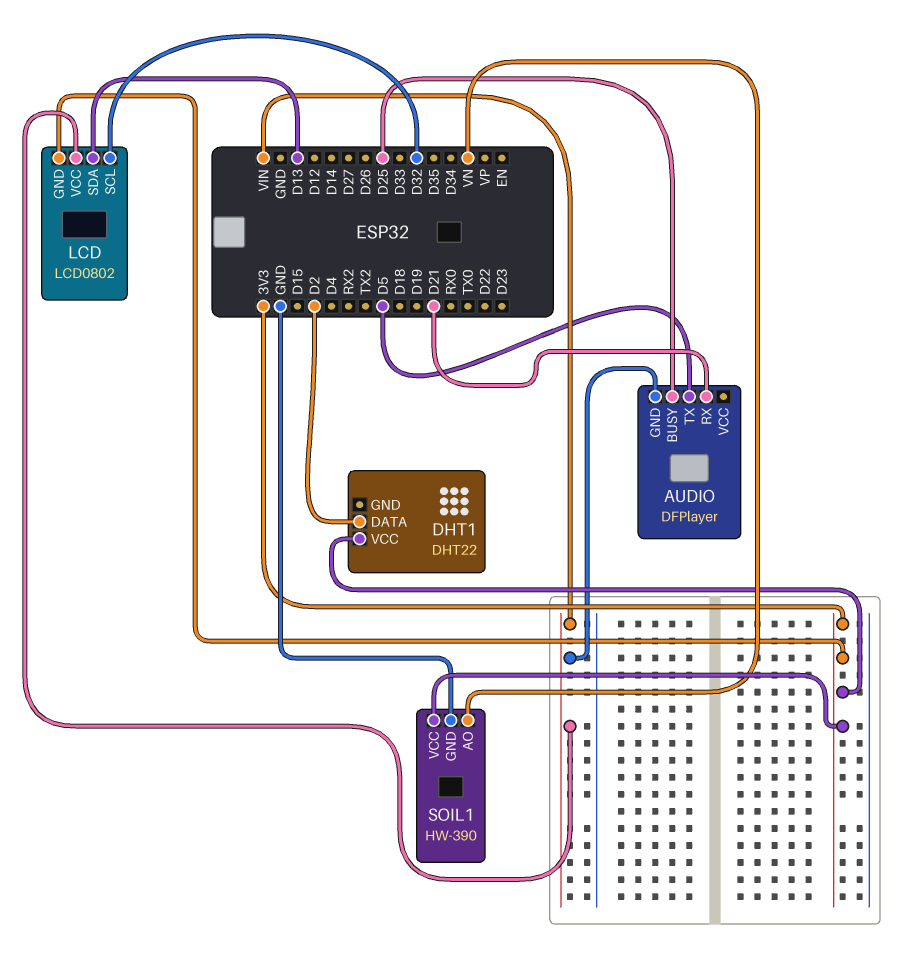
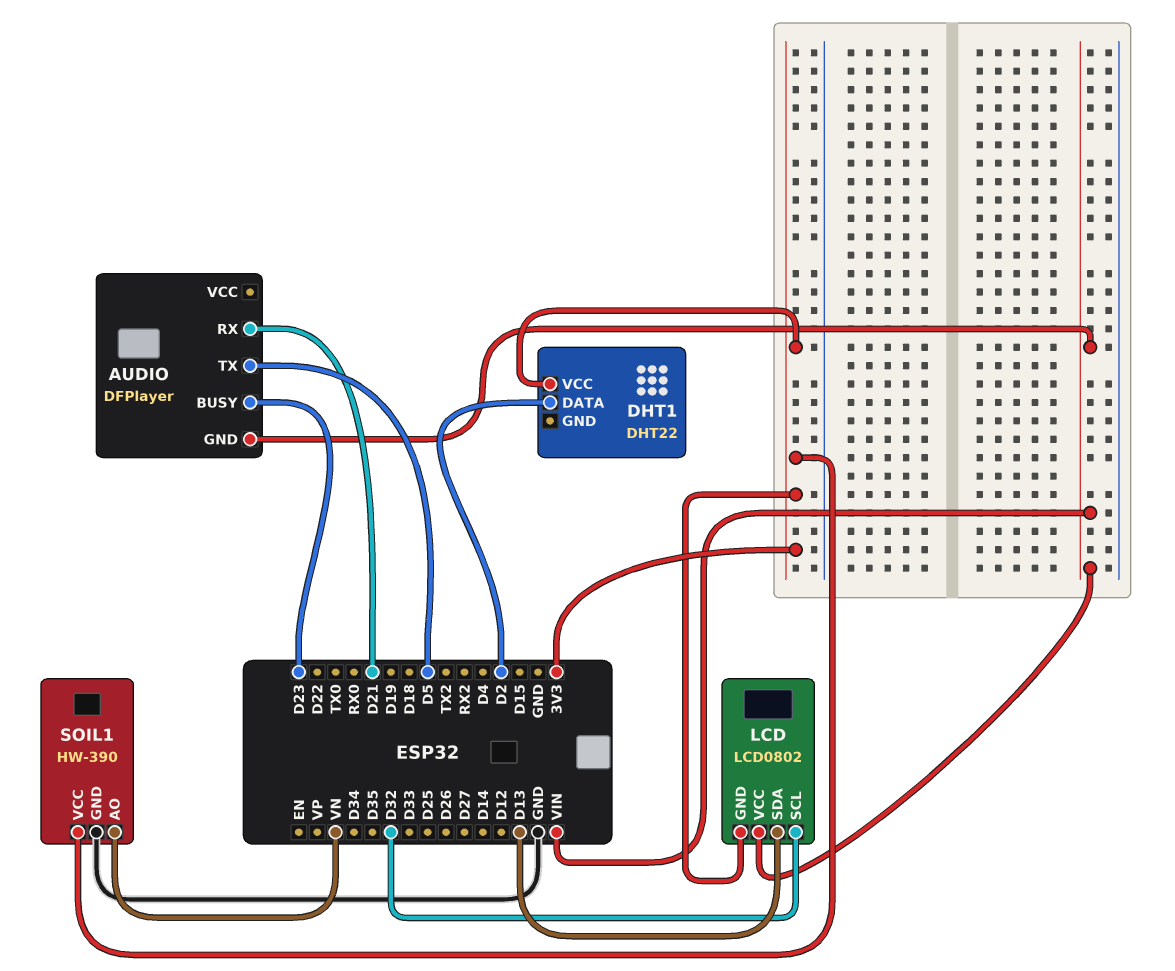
AUDIO pin BUSY: D25 -> D23

